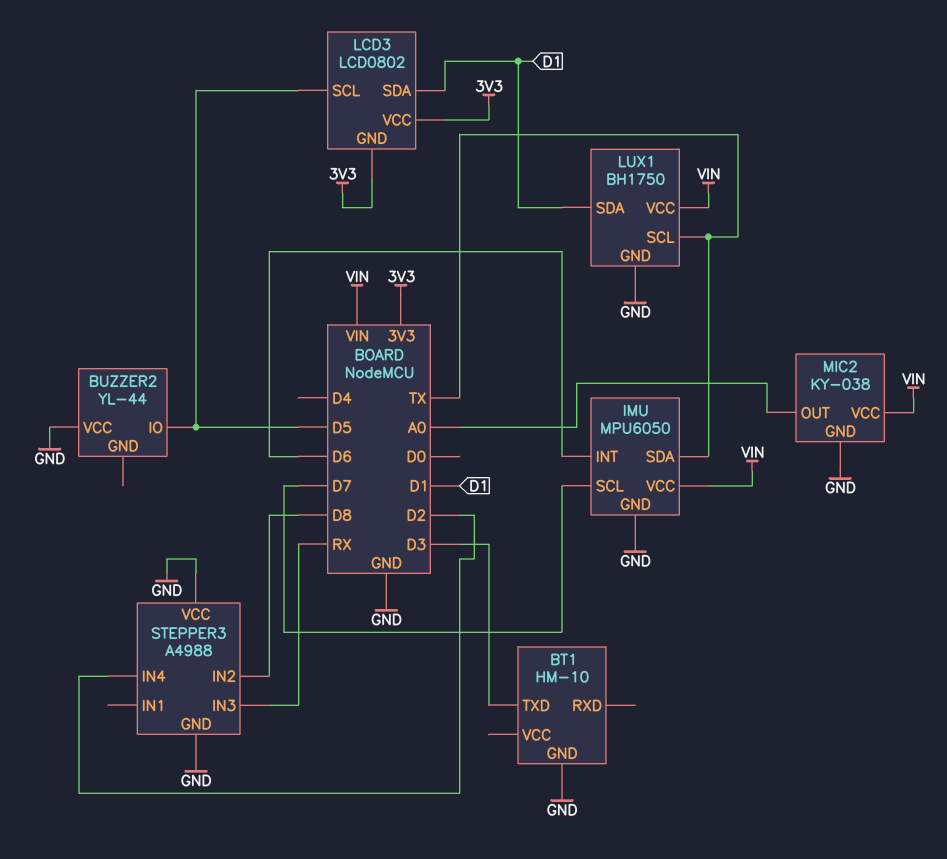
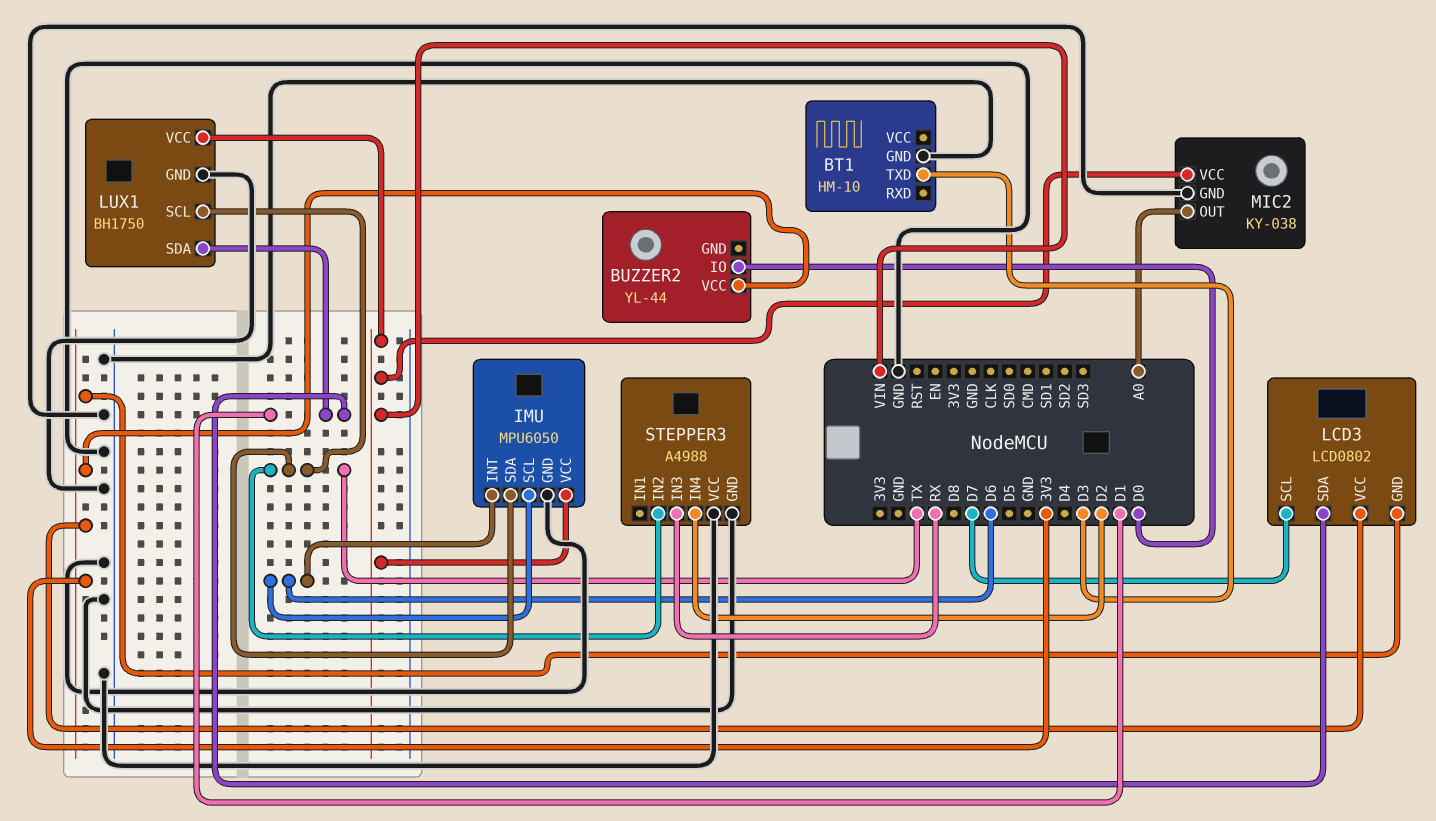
BUZZER2 pin IO: D5 -> D0
BUZZER2 pin VCC: GND -> 3V3
IMU pin SCL: D7 -> D6
LCD3 pin SCL: D5 -> D7
STEPPER3 pin IN2: D8 -> TX

